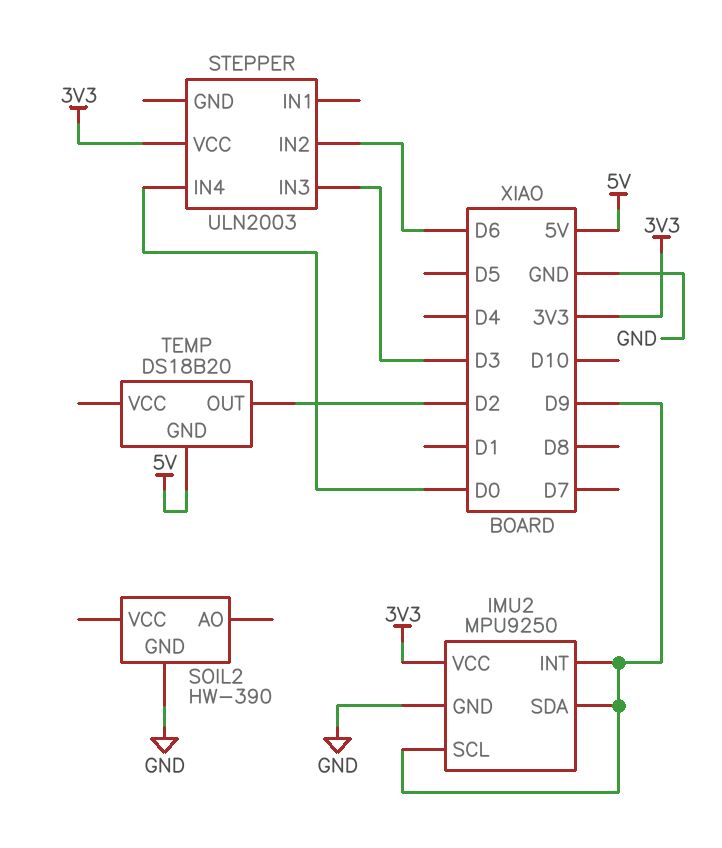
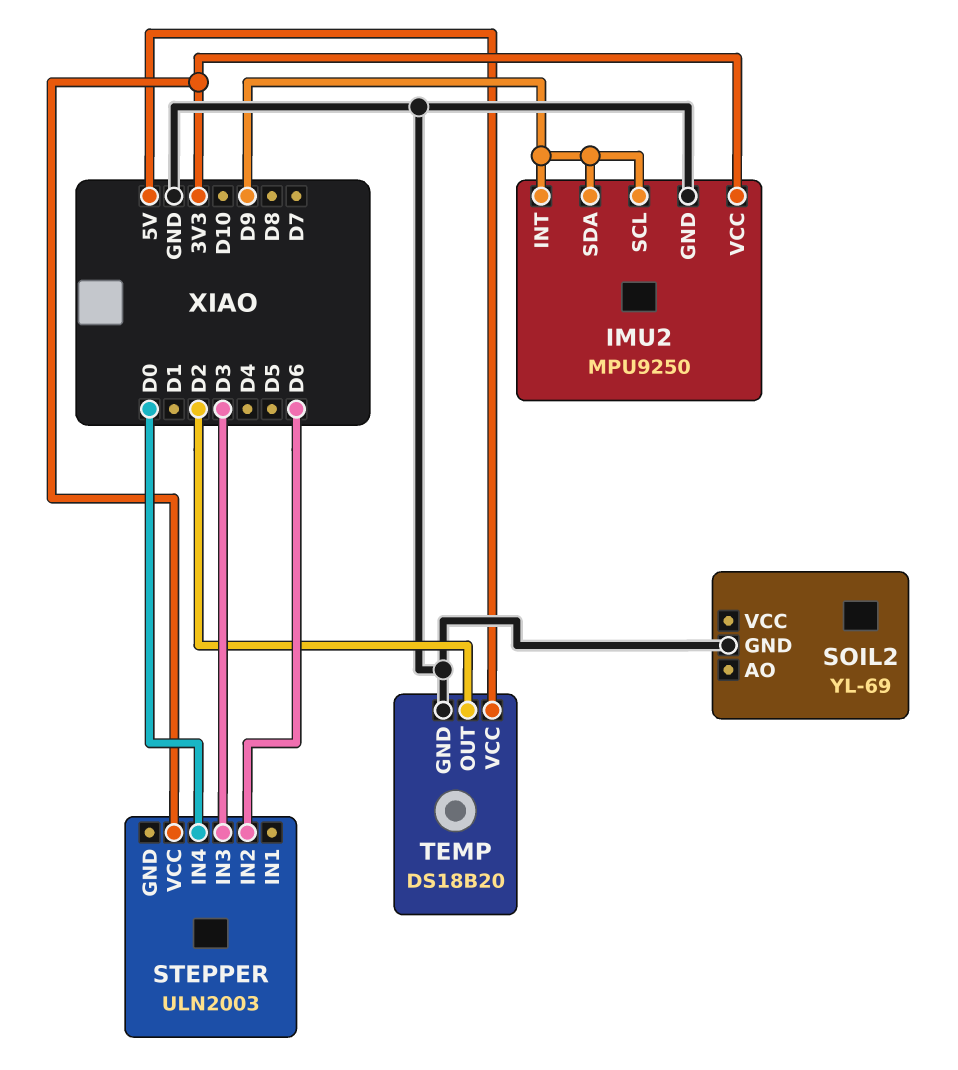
SOIL2: HW-390 -> YL-69
TEMP pin GND: 5V -> GND
TEMP pin VCC: none -> 5V

